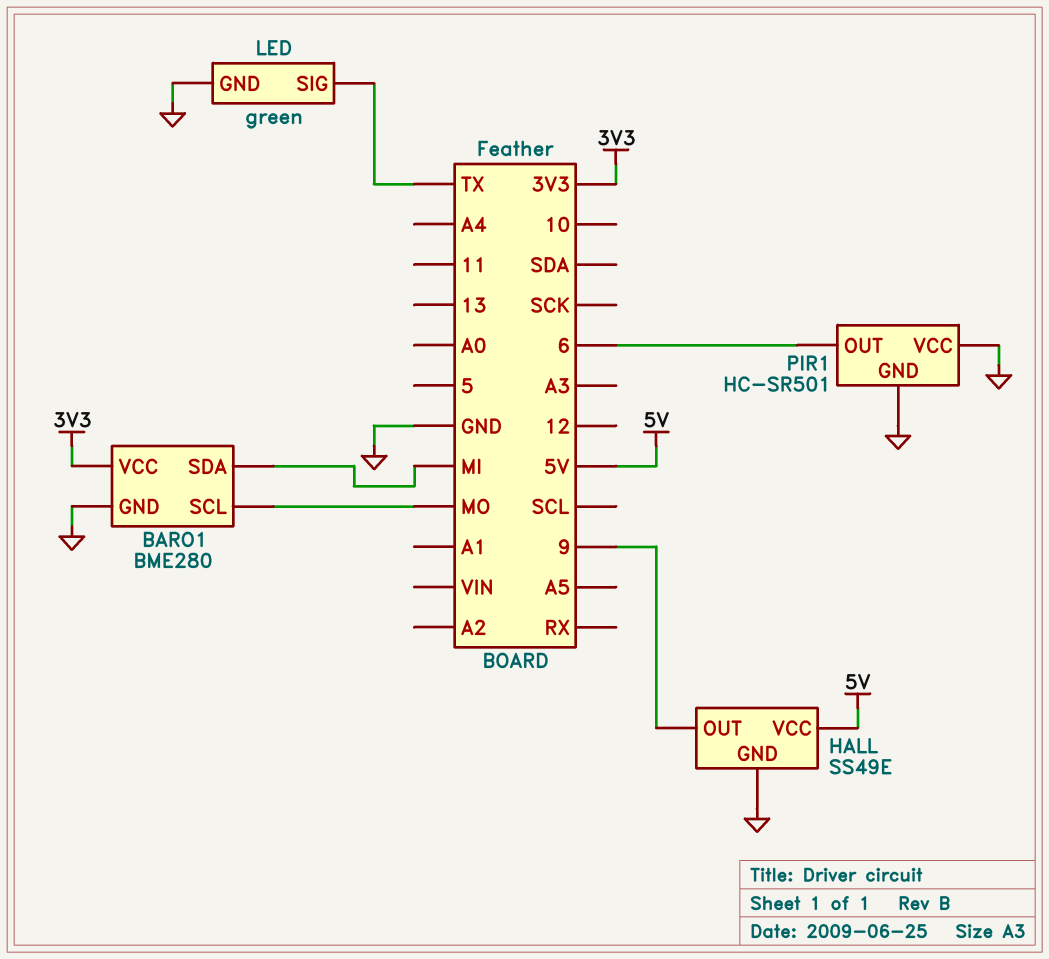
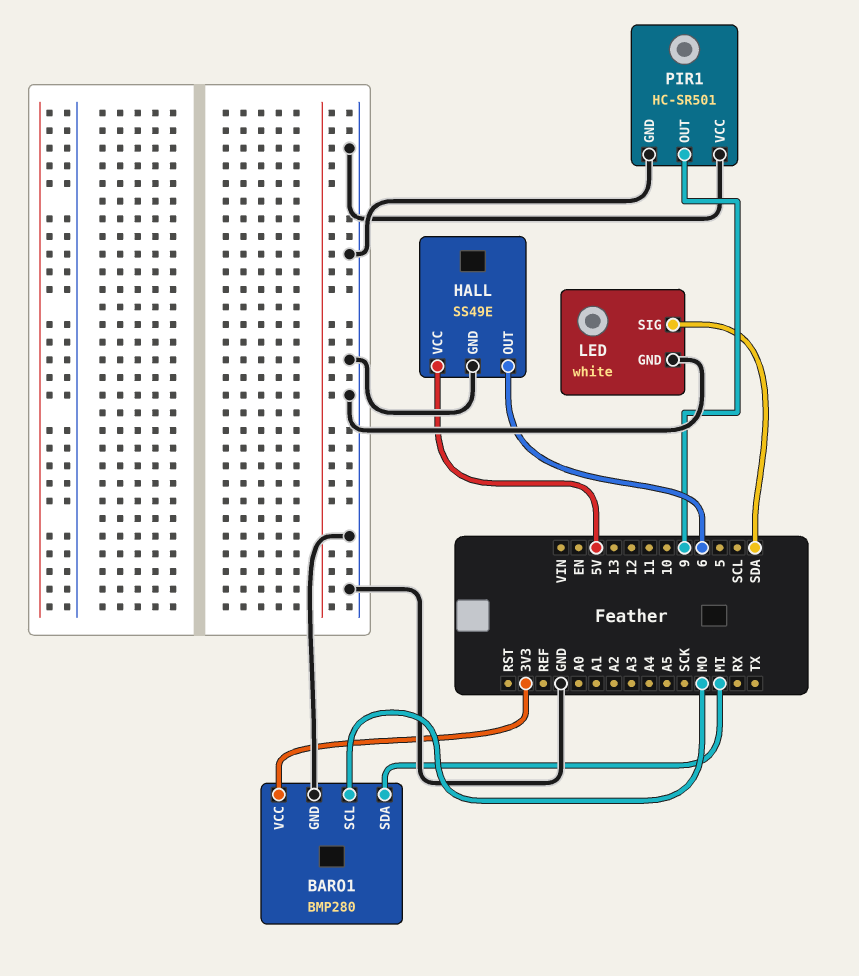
BARO1: BME280 -> BMP280
HALL pin OUT: 9 -> 6
LED: green -> white
LED pin SIG: TX -> SDA
PIR1 pin OUT: 6 -> 9

